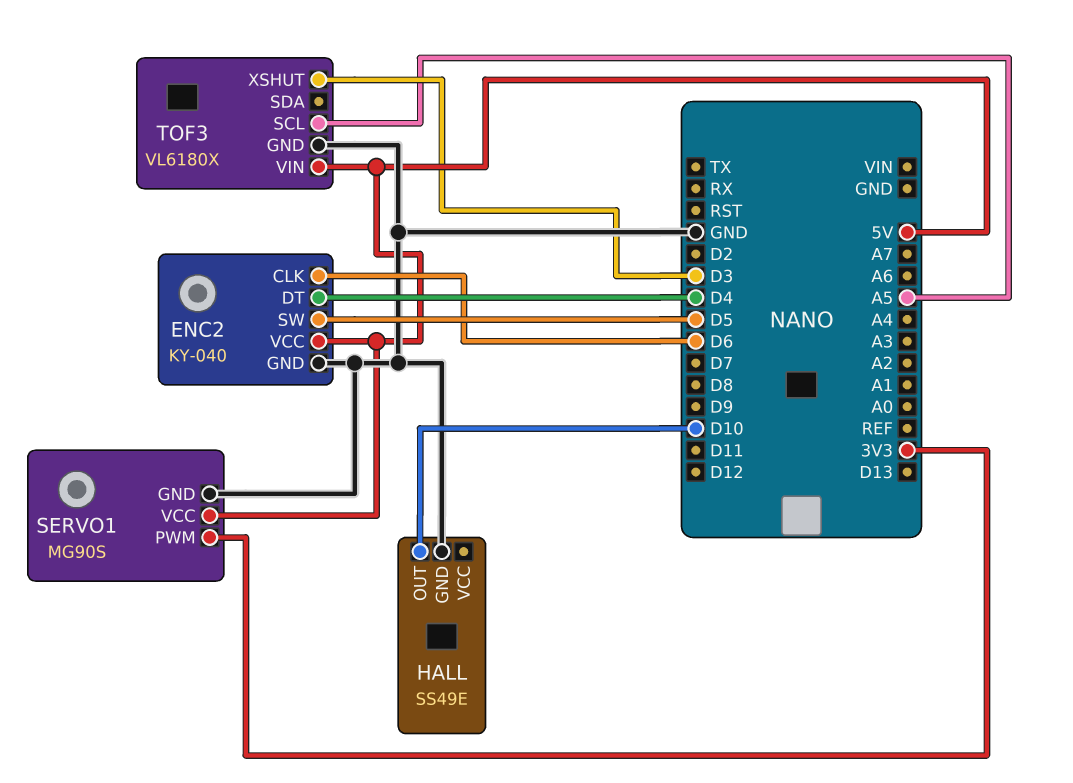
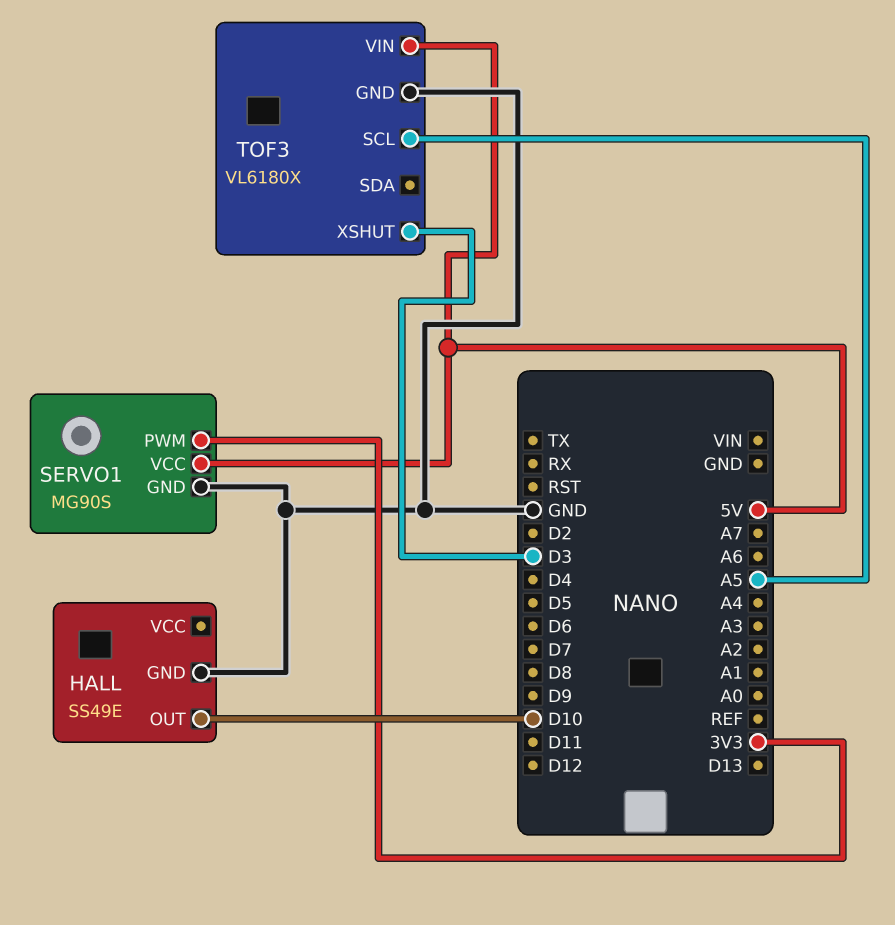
ENC2: KY-040 -> none
ENC2 pin CLK: D6 -> none
ENC2 pin DT: D4 -> none
ENC2 pin GND: GND -> none
ENC2 pin SW: D5 -> none
ENC2 pin VCC: 5V -> none

